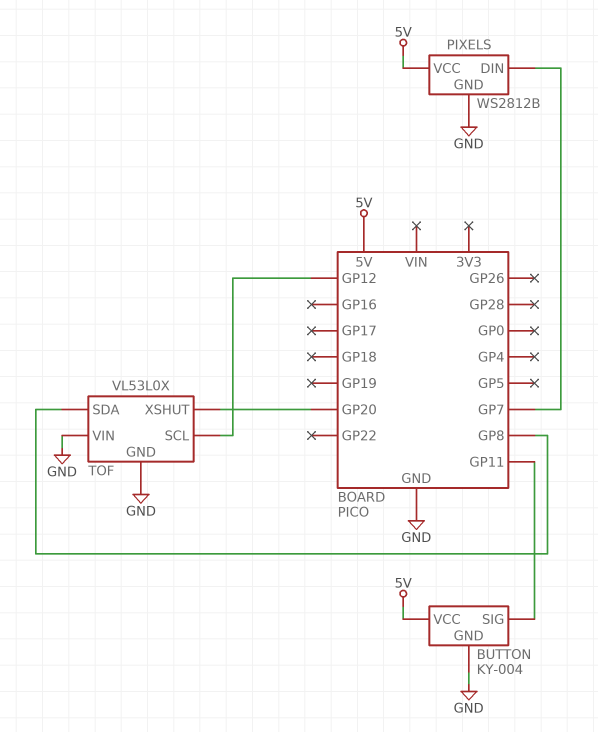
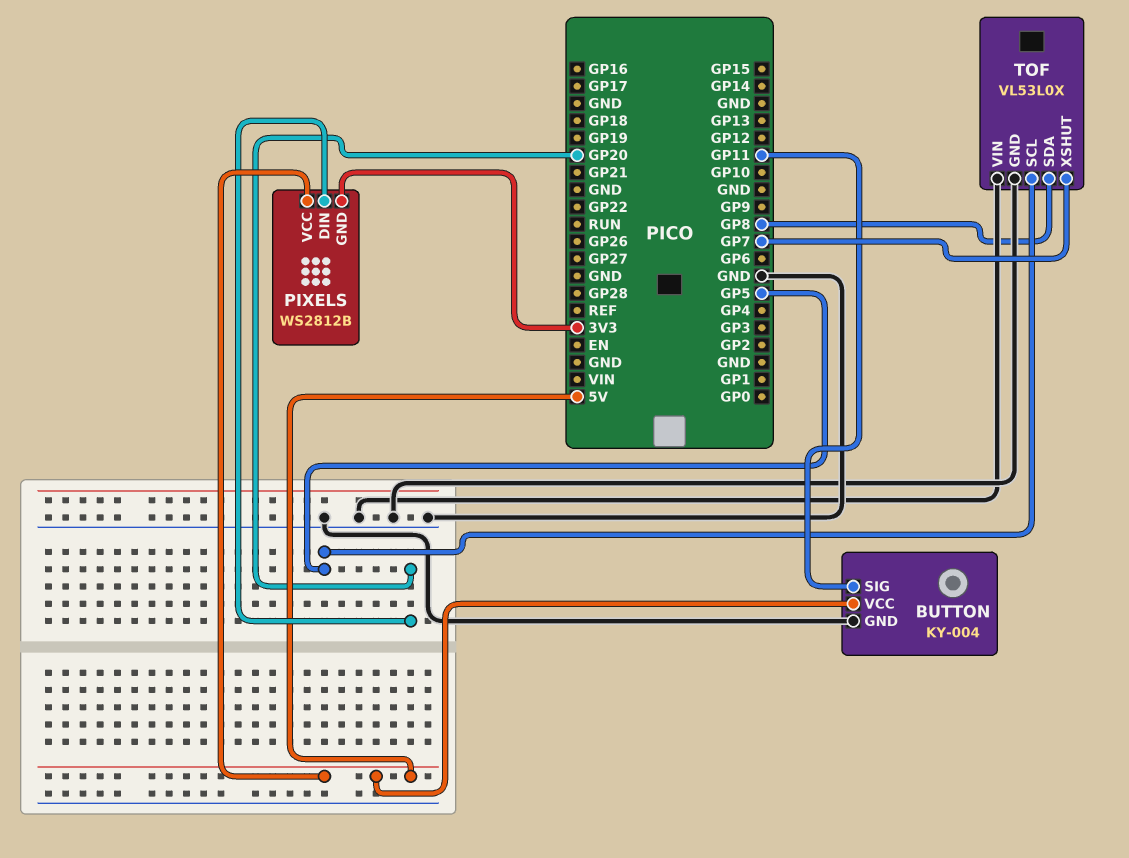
PIXELS pin DIN: GP7 -> GP20
PIXELS pin GND: GND -> 3V3
TOF pin SCL: GP12 -> GP5
TOF pin XSHUT: GP20 -> GP7

